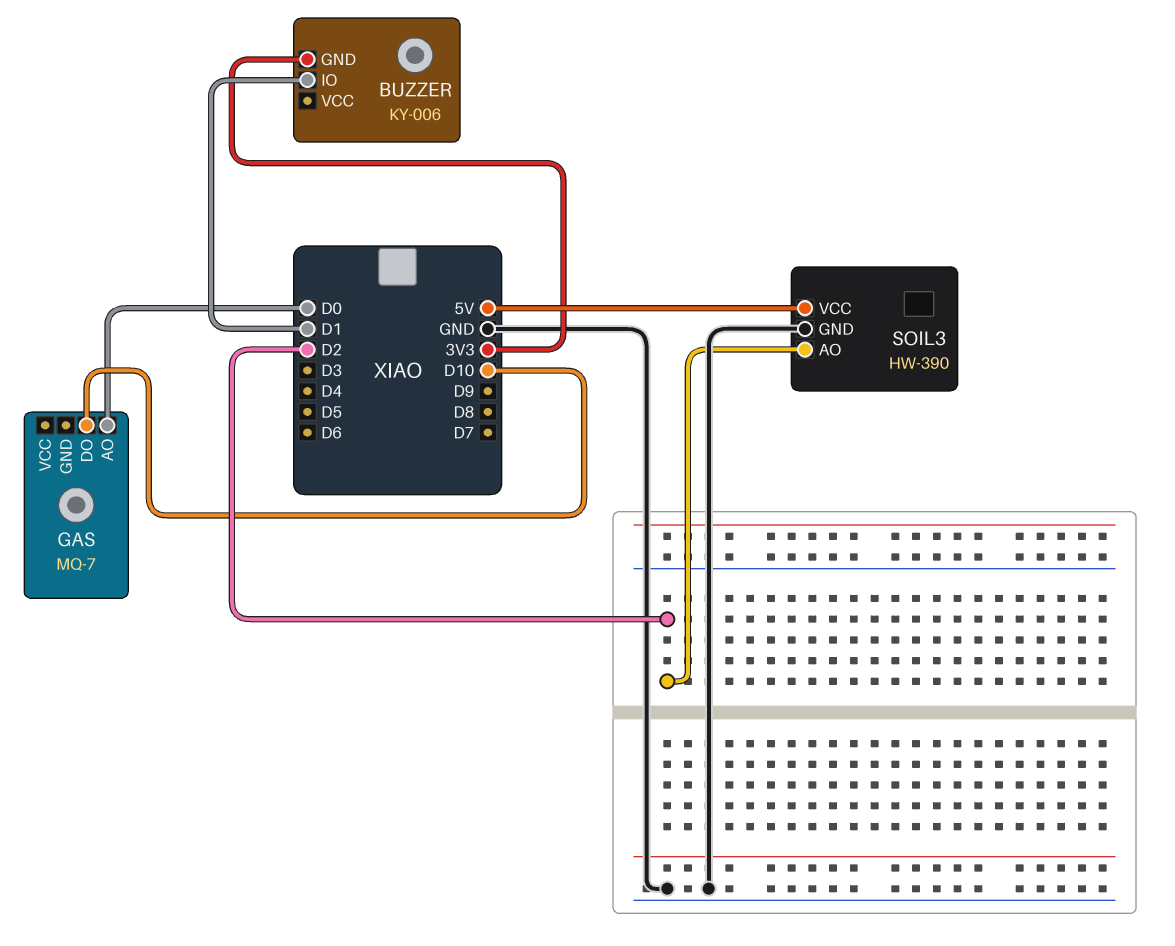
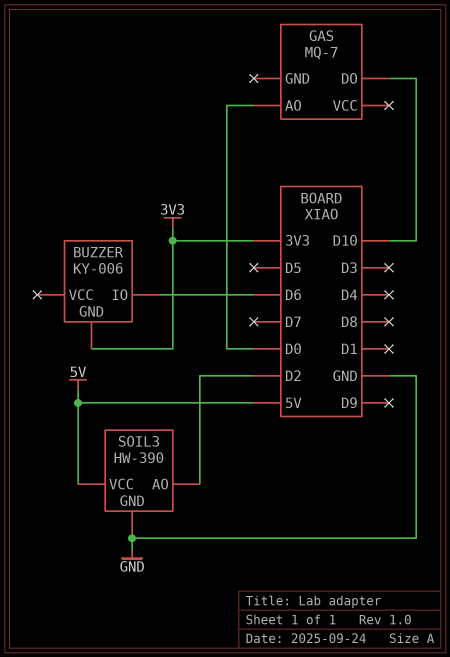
BUZZER pin IO: D1 -> D6

